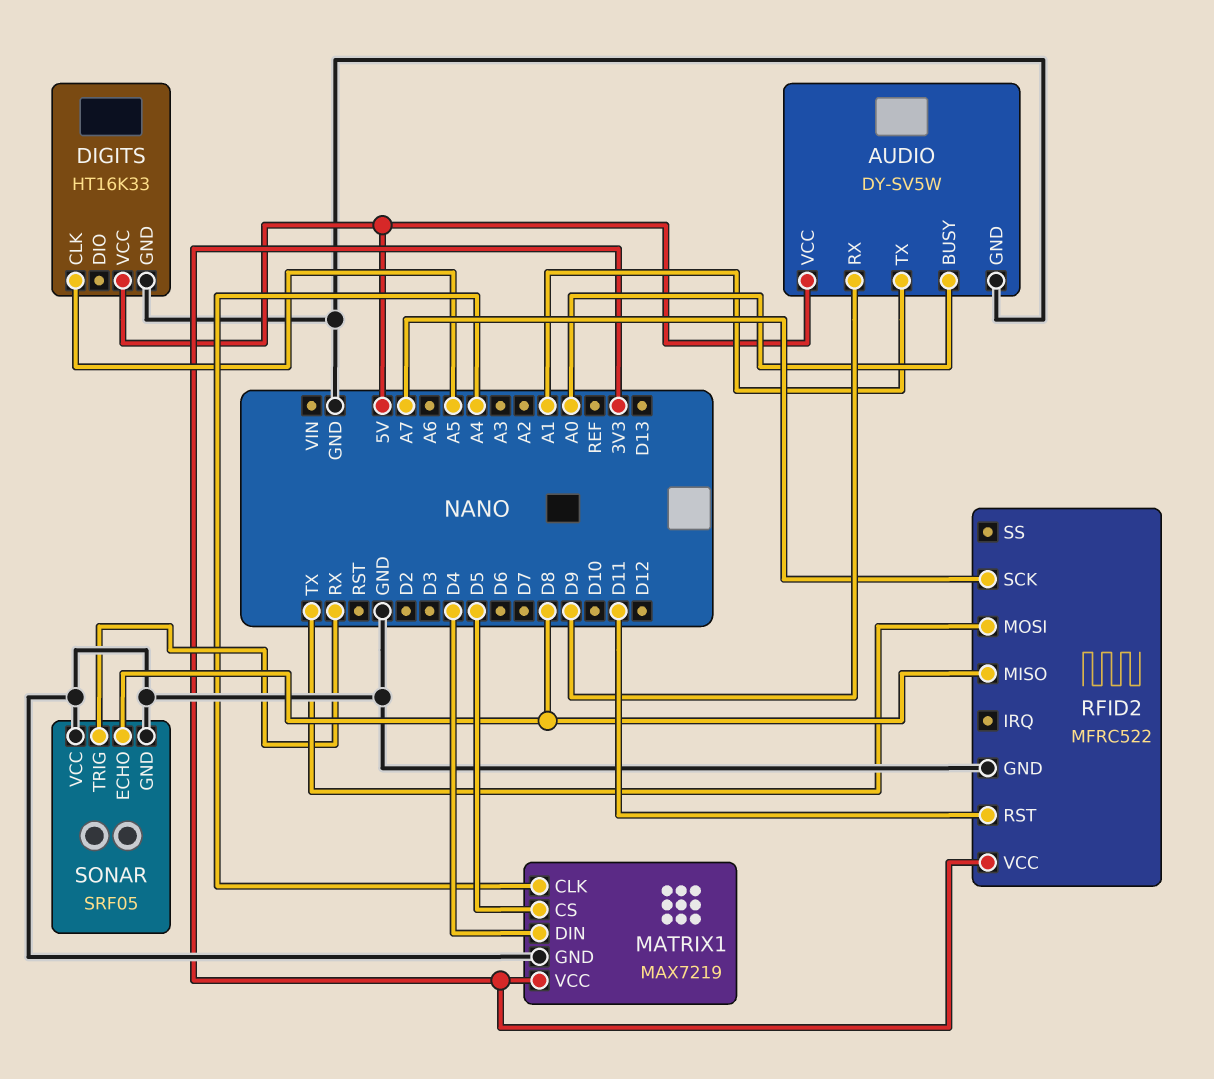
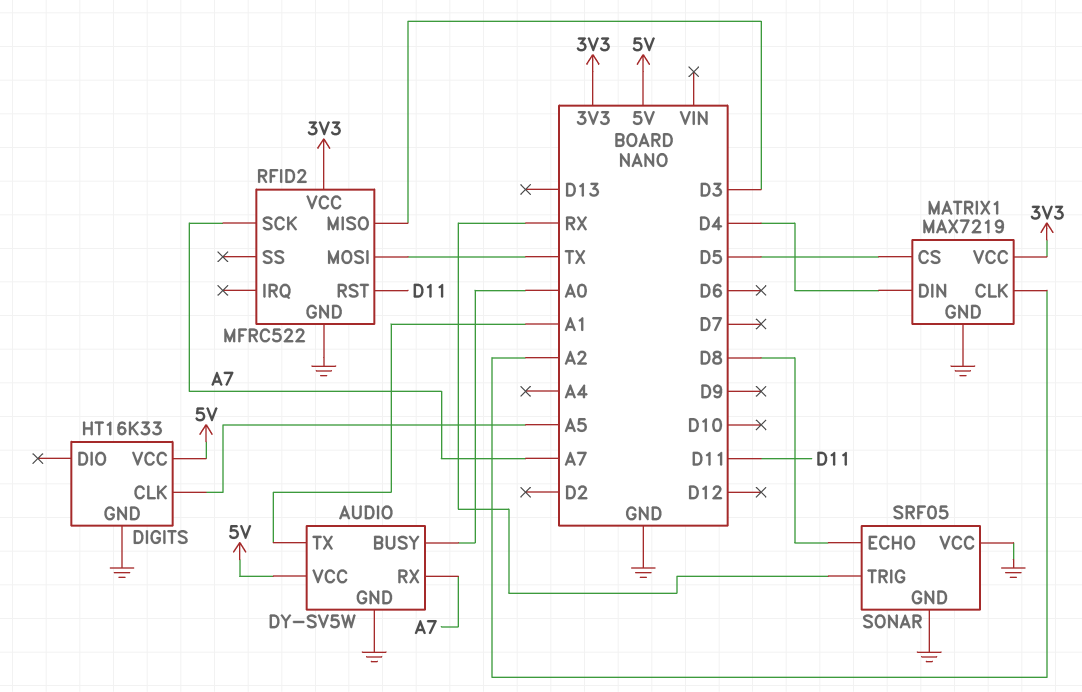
AUDIO pin RX: D9 -> A7
MATRIX1 pin CLK: A4 -> A2
RFID2 pin MISO: D8 -> D3

